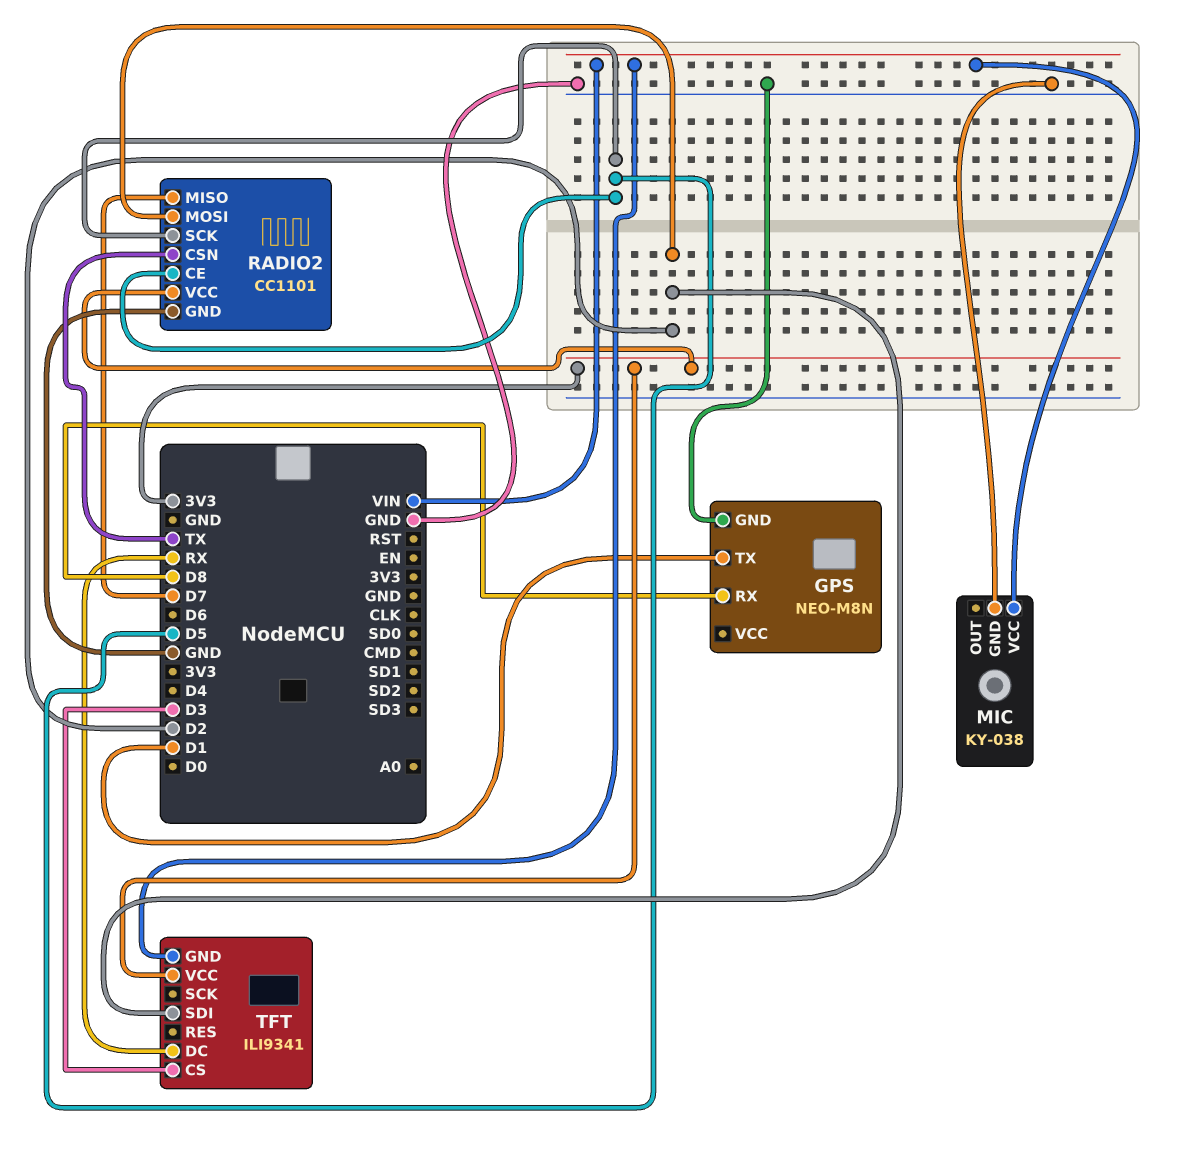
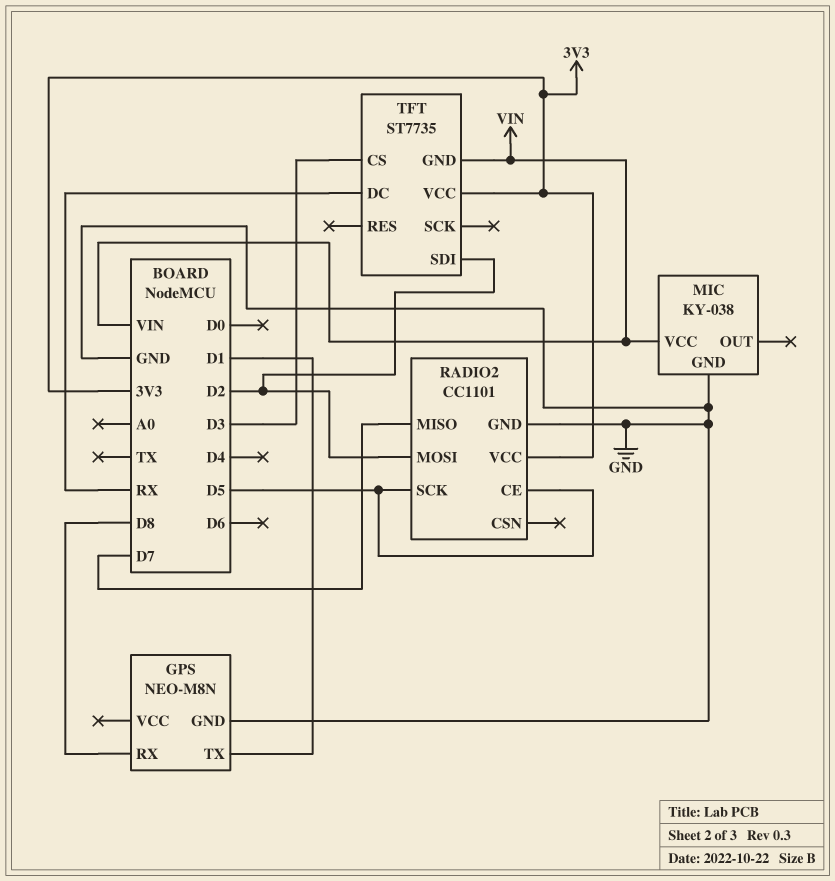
RADIO2 pin CSN: TX -> none
TFT: ILI9341 -> ST7735

